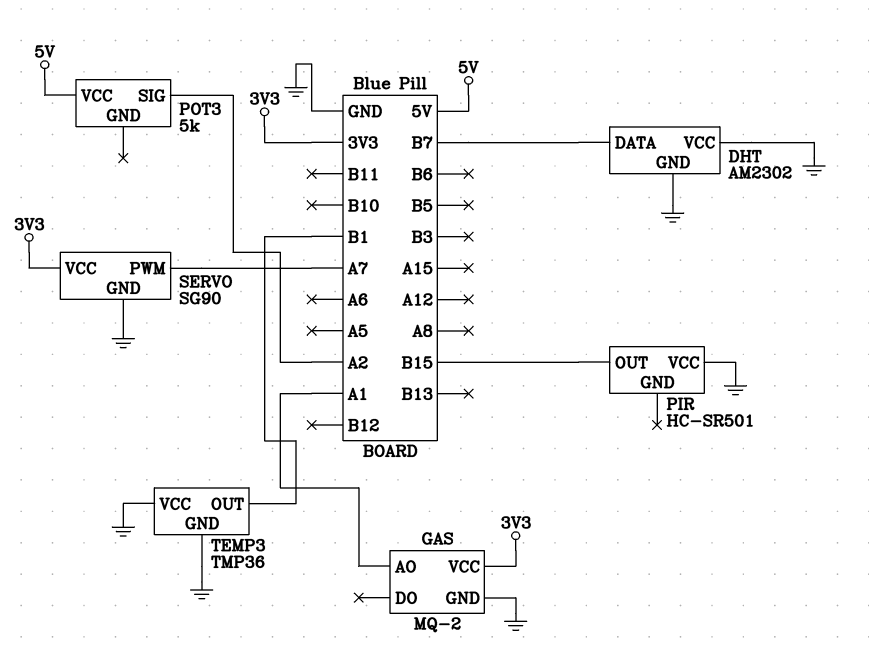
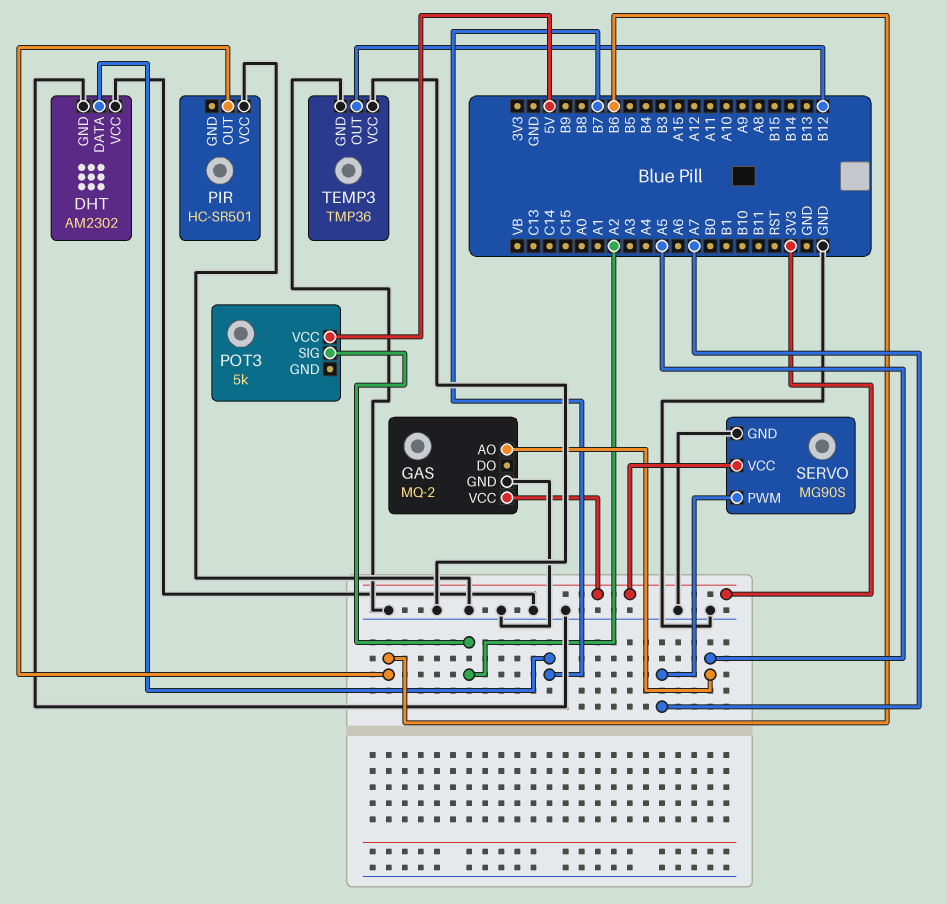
GAS pin AO: A1 -> A5
PIR pin OUT: B15 -> B6
SERVO: SG90 -> MG90S
TEMP3 pin OUT: B1 -> B12

